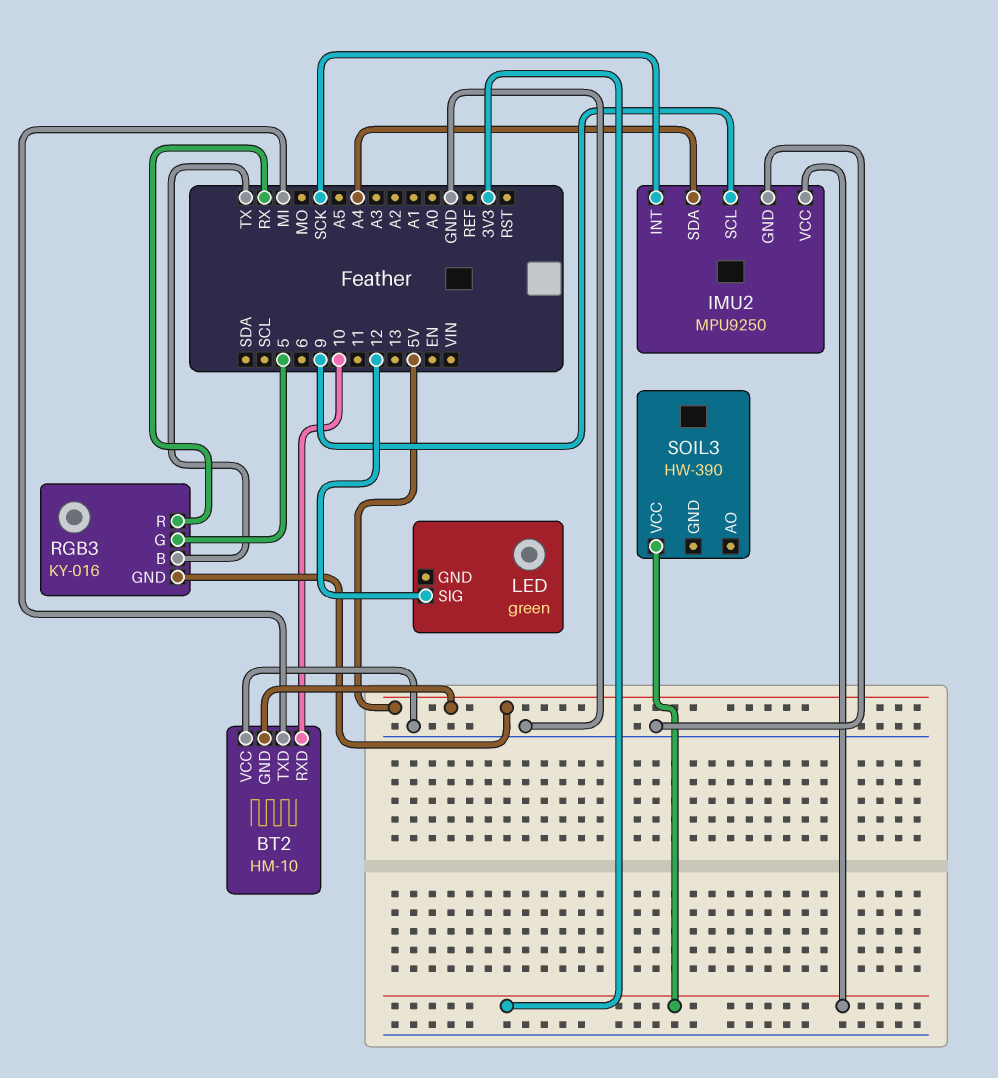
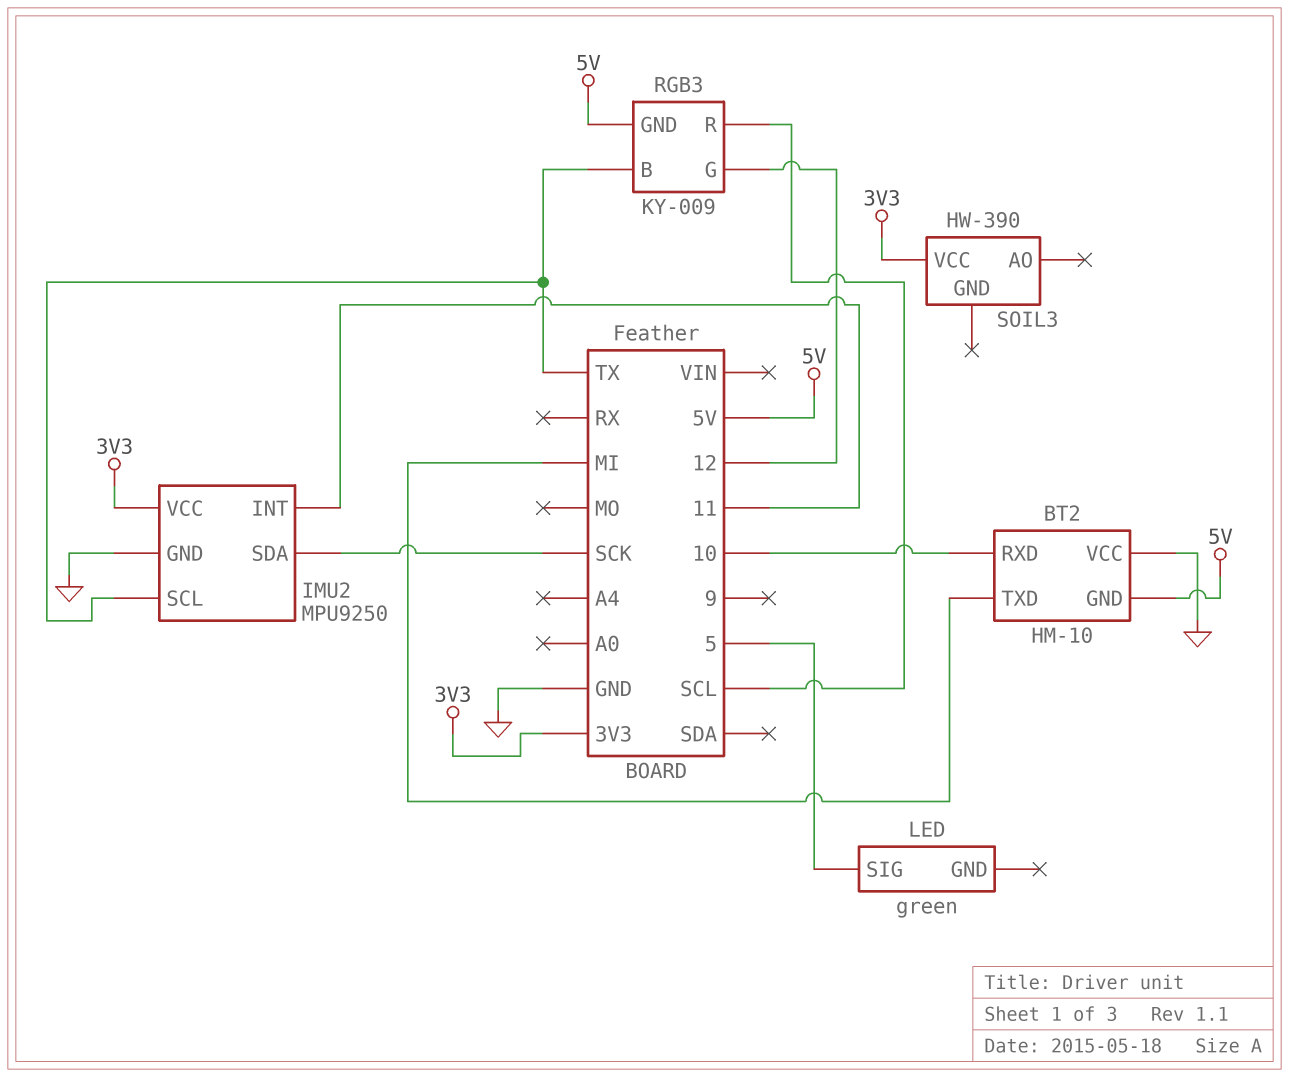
IMU2 pin INT: SCK -> 11
IMU2 pin SCL: 9 -> TX
IMU2 pin SDA: A4 -> SCK
LED pin SIG: 12 -> 5
RGB3: KY-016 -> KY-009
RGB3 pin G: 5 -> 12
RGB3 pin R: RX -> SCL

